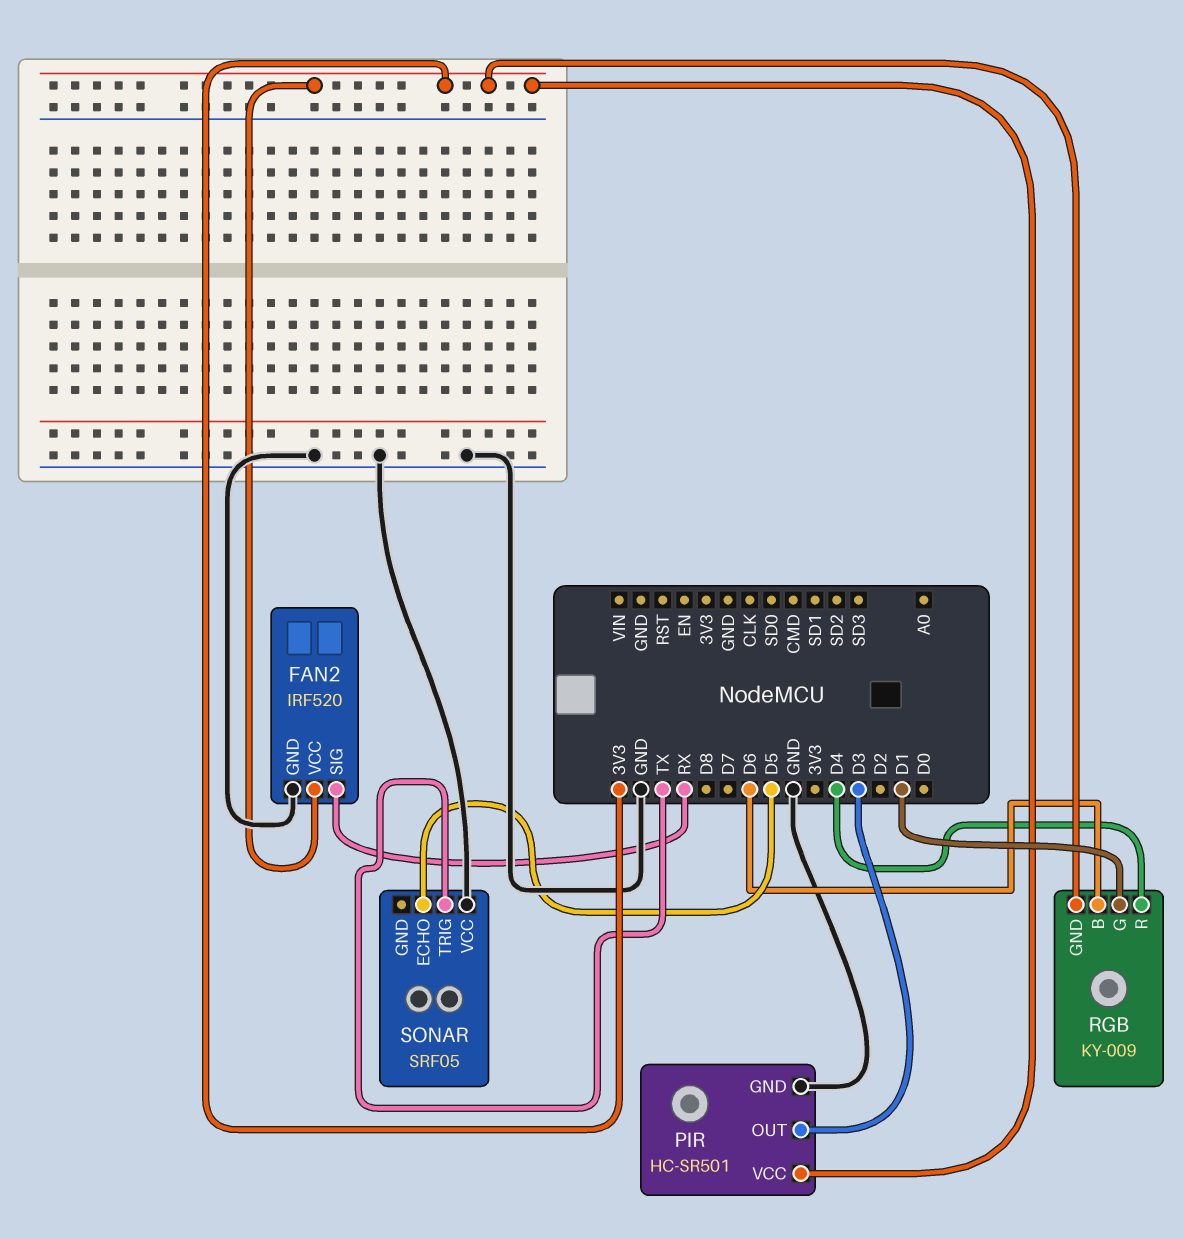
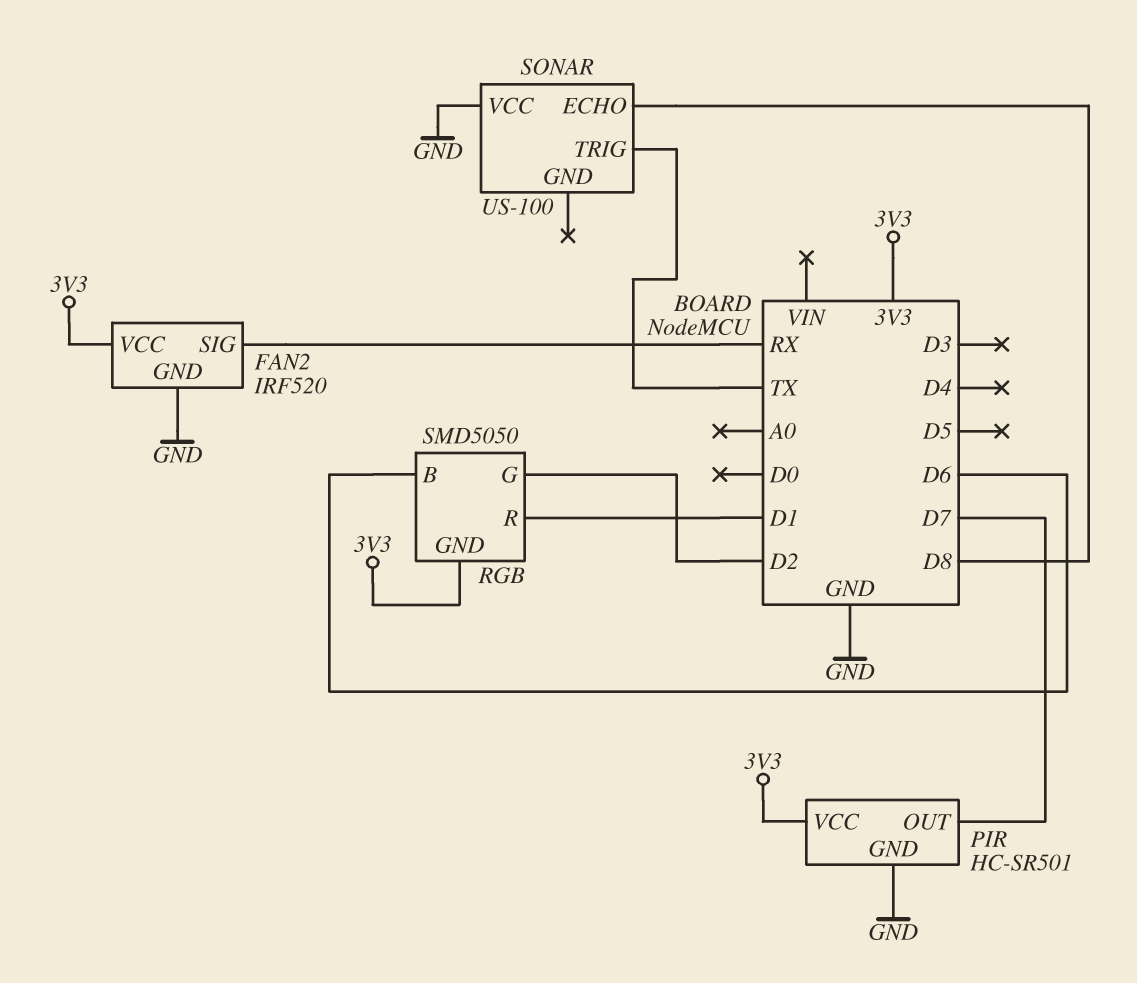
PIR pin OUT: D3 -> D7
RGB: KY-009 -> SMD5050
RGB pin G: D1 -> D2
RGB pin R: D4 -> D1
SONAR: SRF05 -> US-100
SONAR pin ECHO: D5 -> D8

